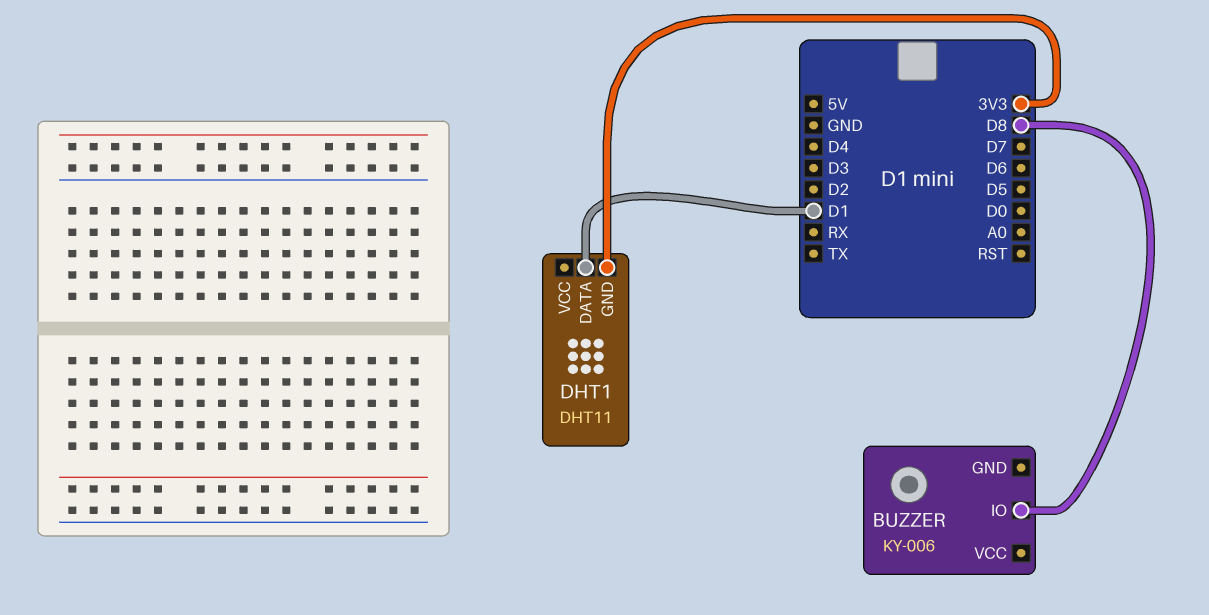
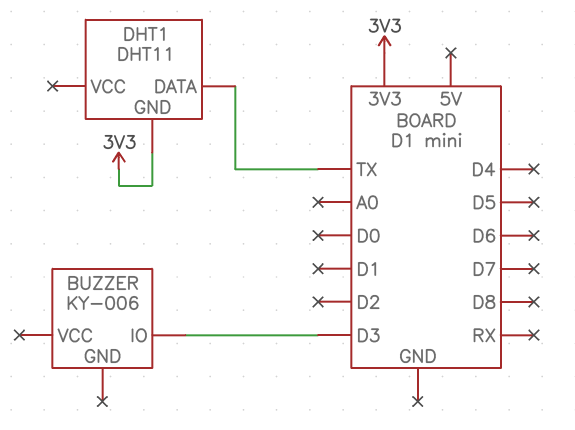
BUZZER pin IO: D8 -> D3
DHT1 pin DATA: D1 -> TX

